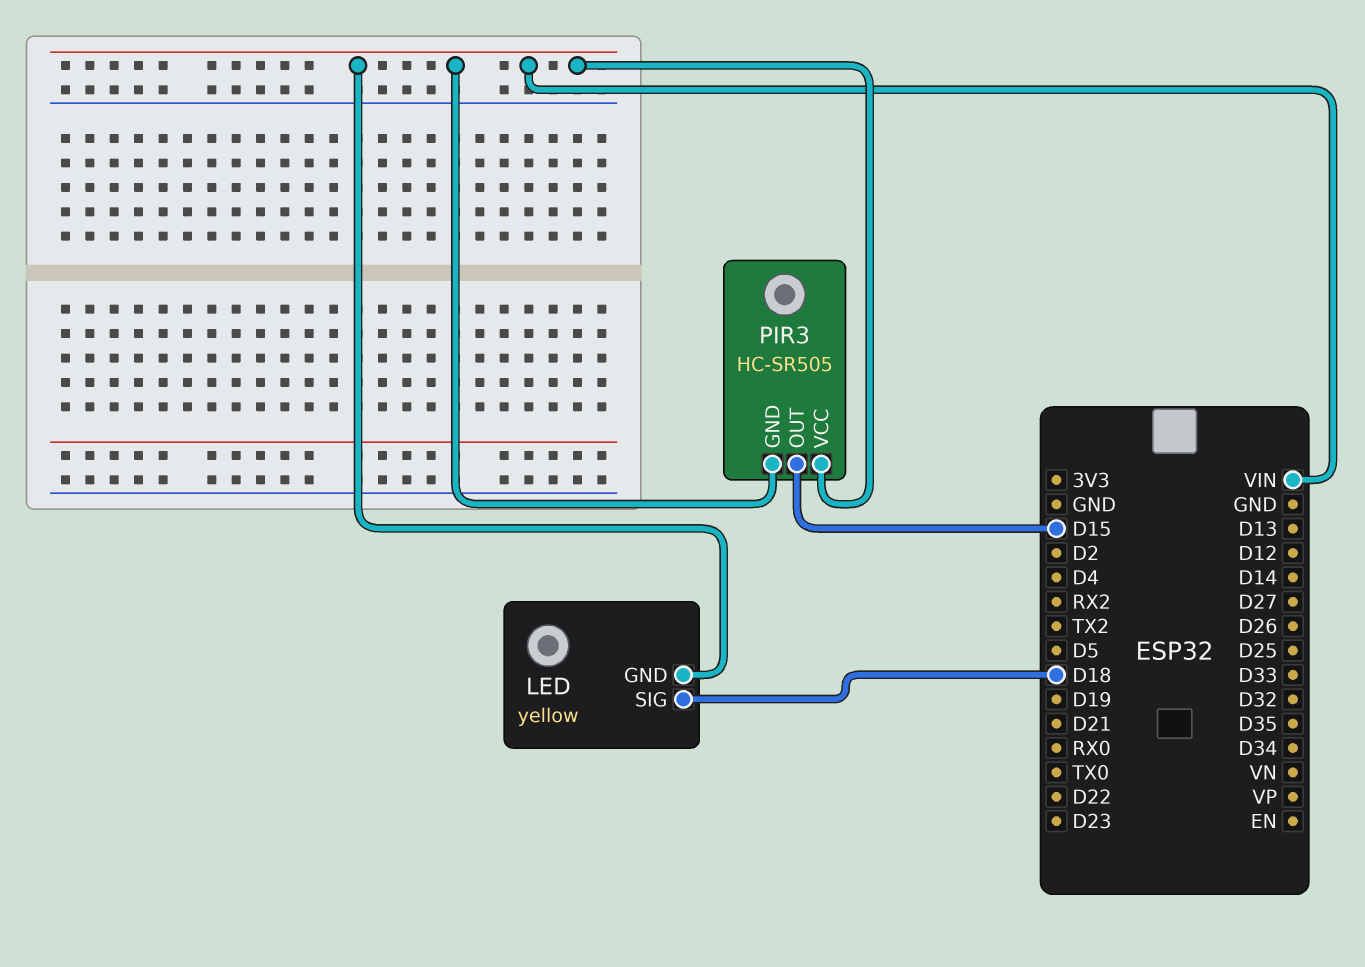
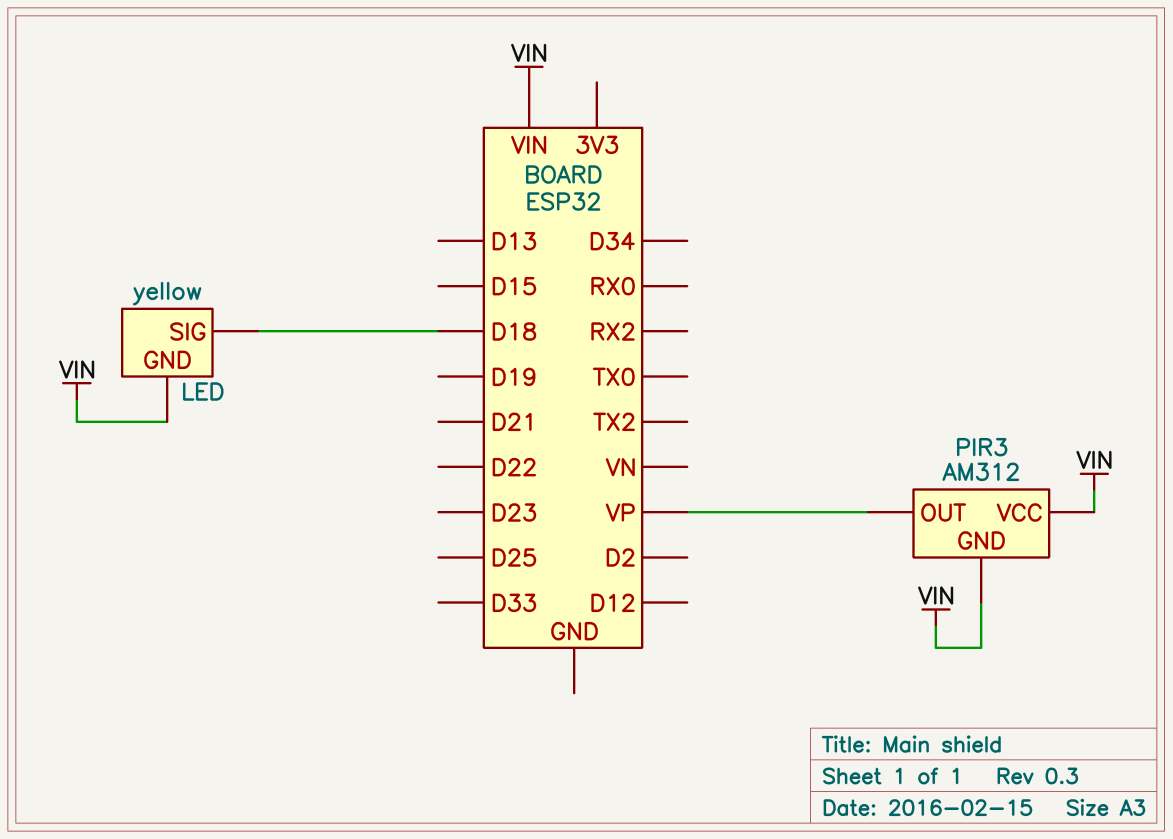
PIR3: HC-SR505 -> AM312
PIR3 pin OUT: D15 -> VP

